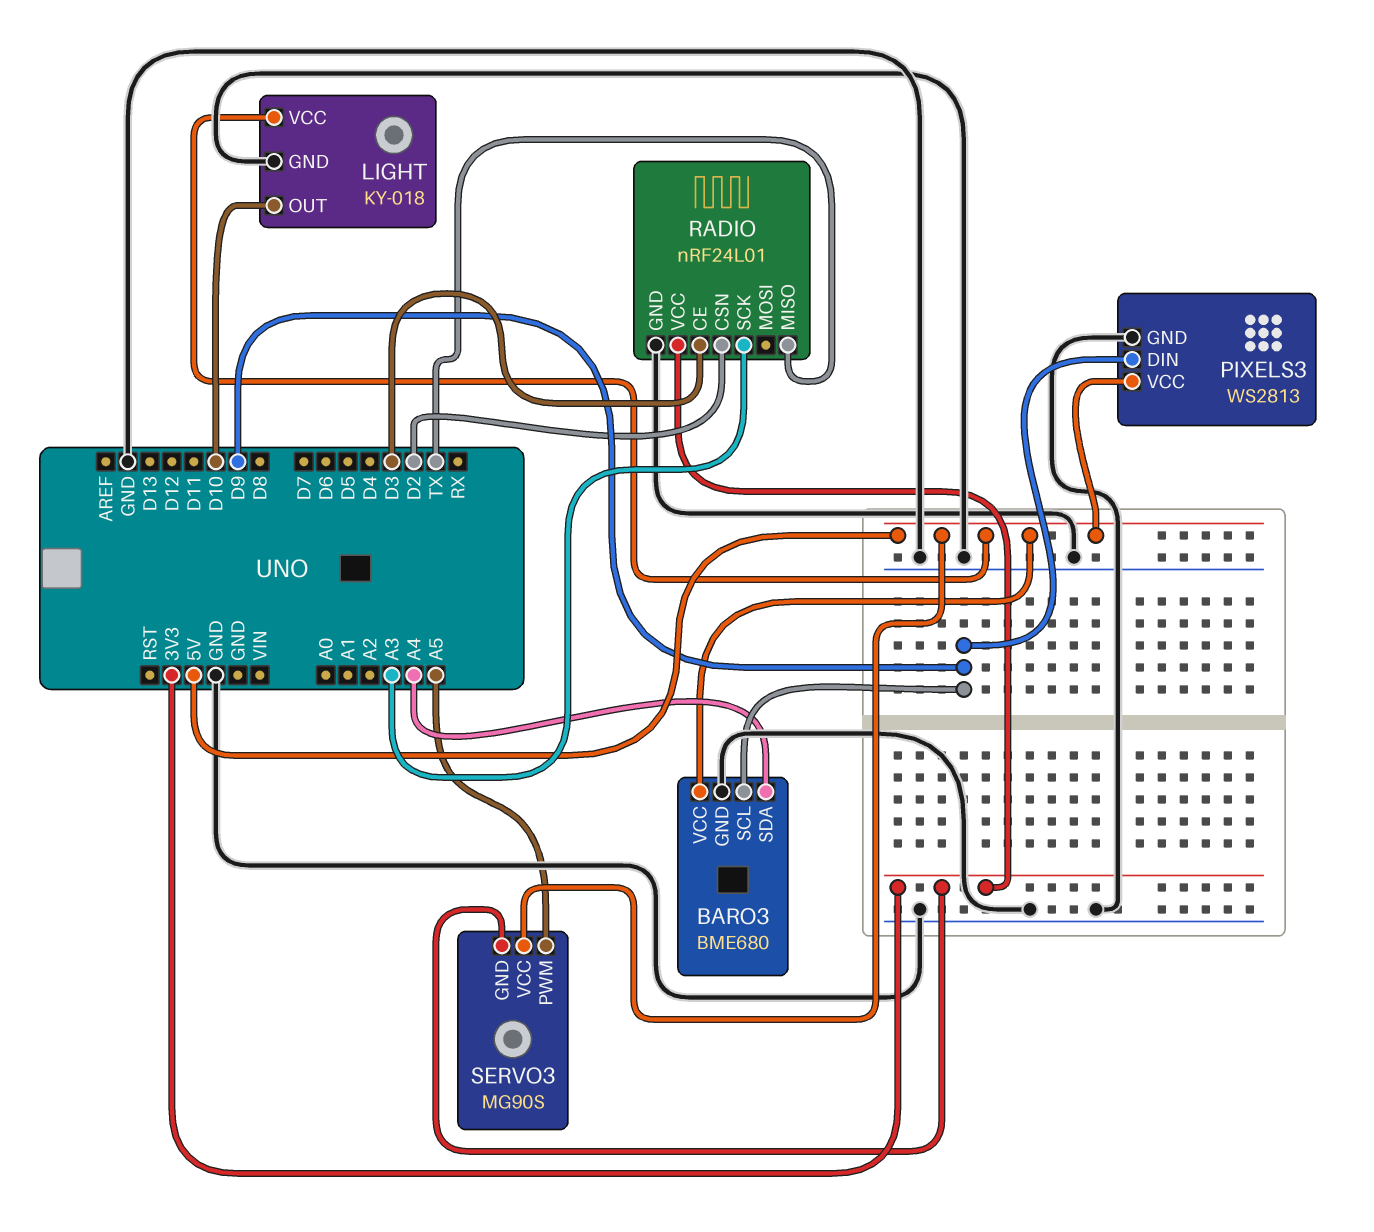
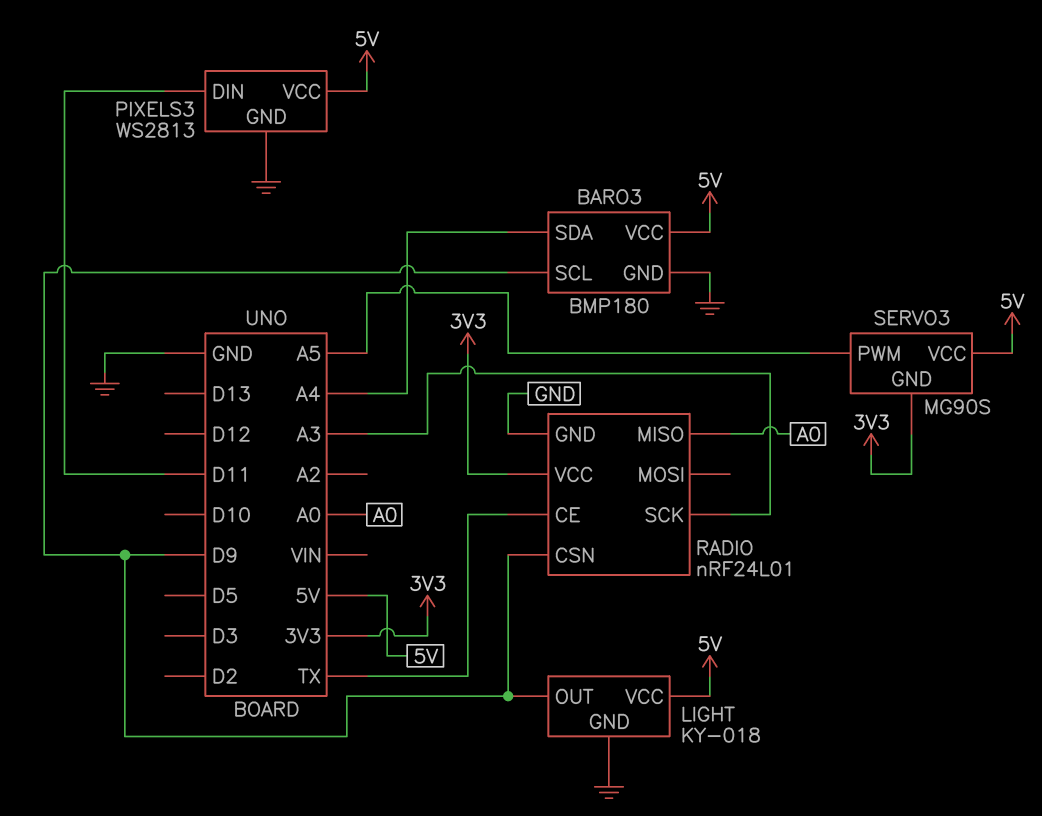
BARO3: BME680 -> BMP180
LIGHT pin OUT: D10 -> D9
PIXELS3 pin DIN: D9 -> D11
RADIO pin CE: D3 -> TX
RADIO pin CSN: D2 -> D9
RADIO pin MISO: TX -> A0

